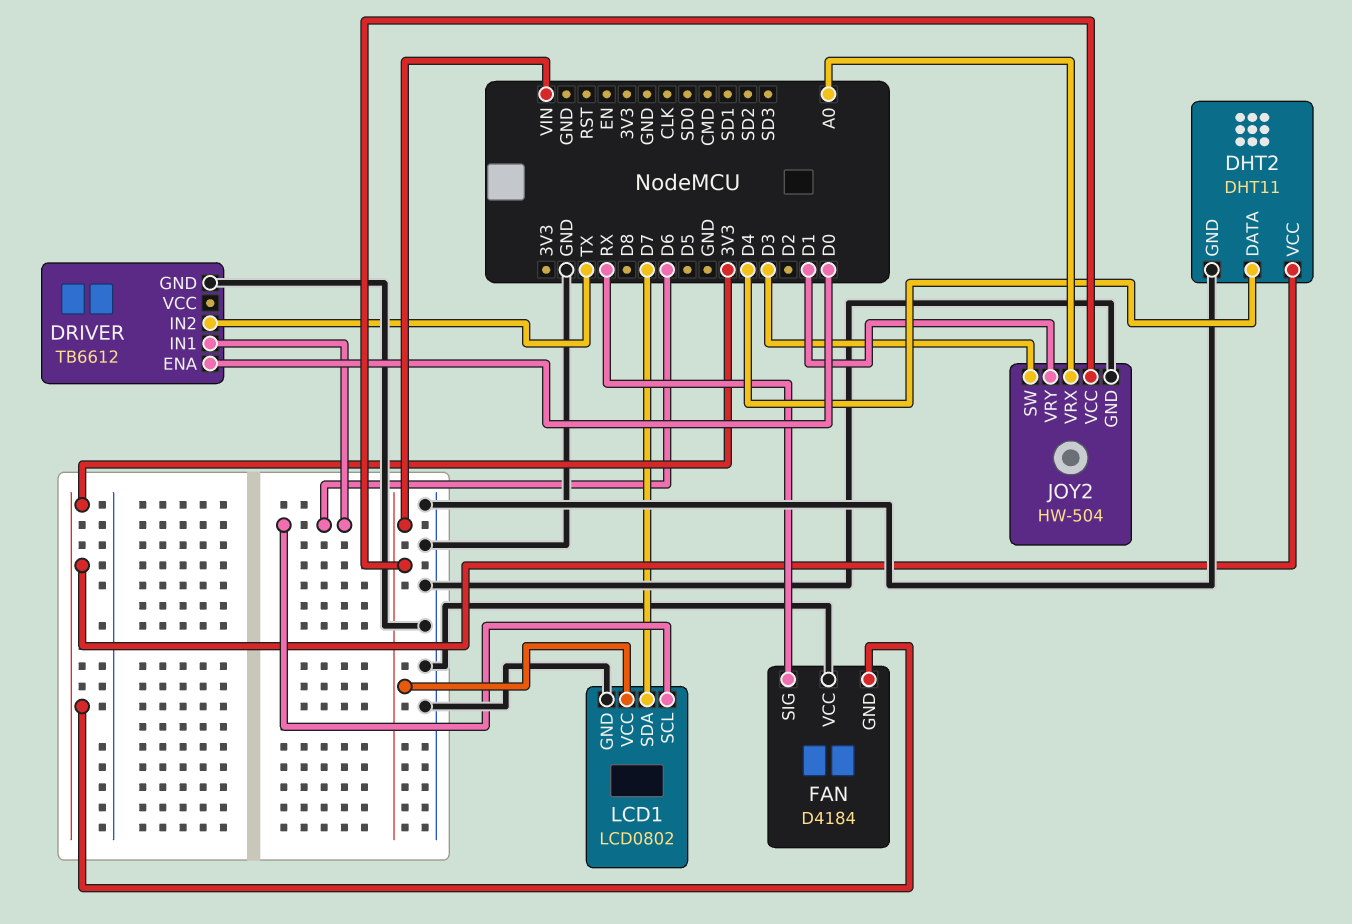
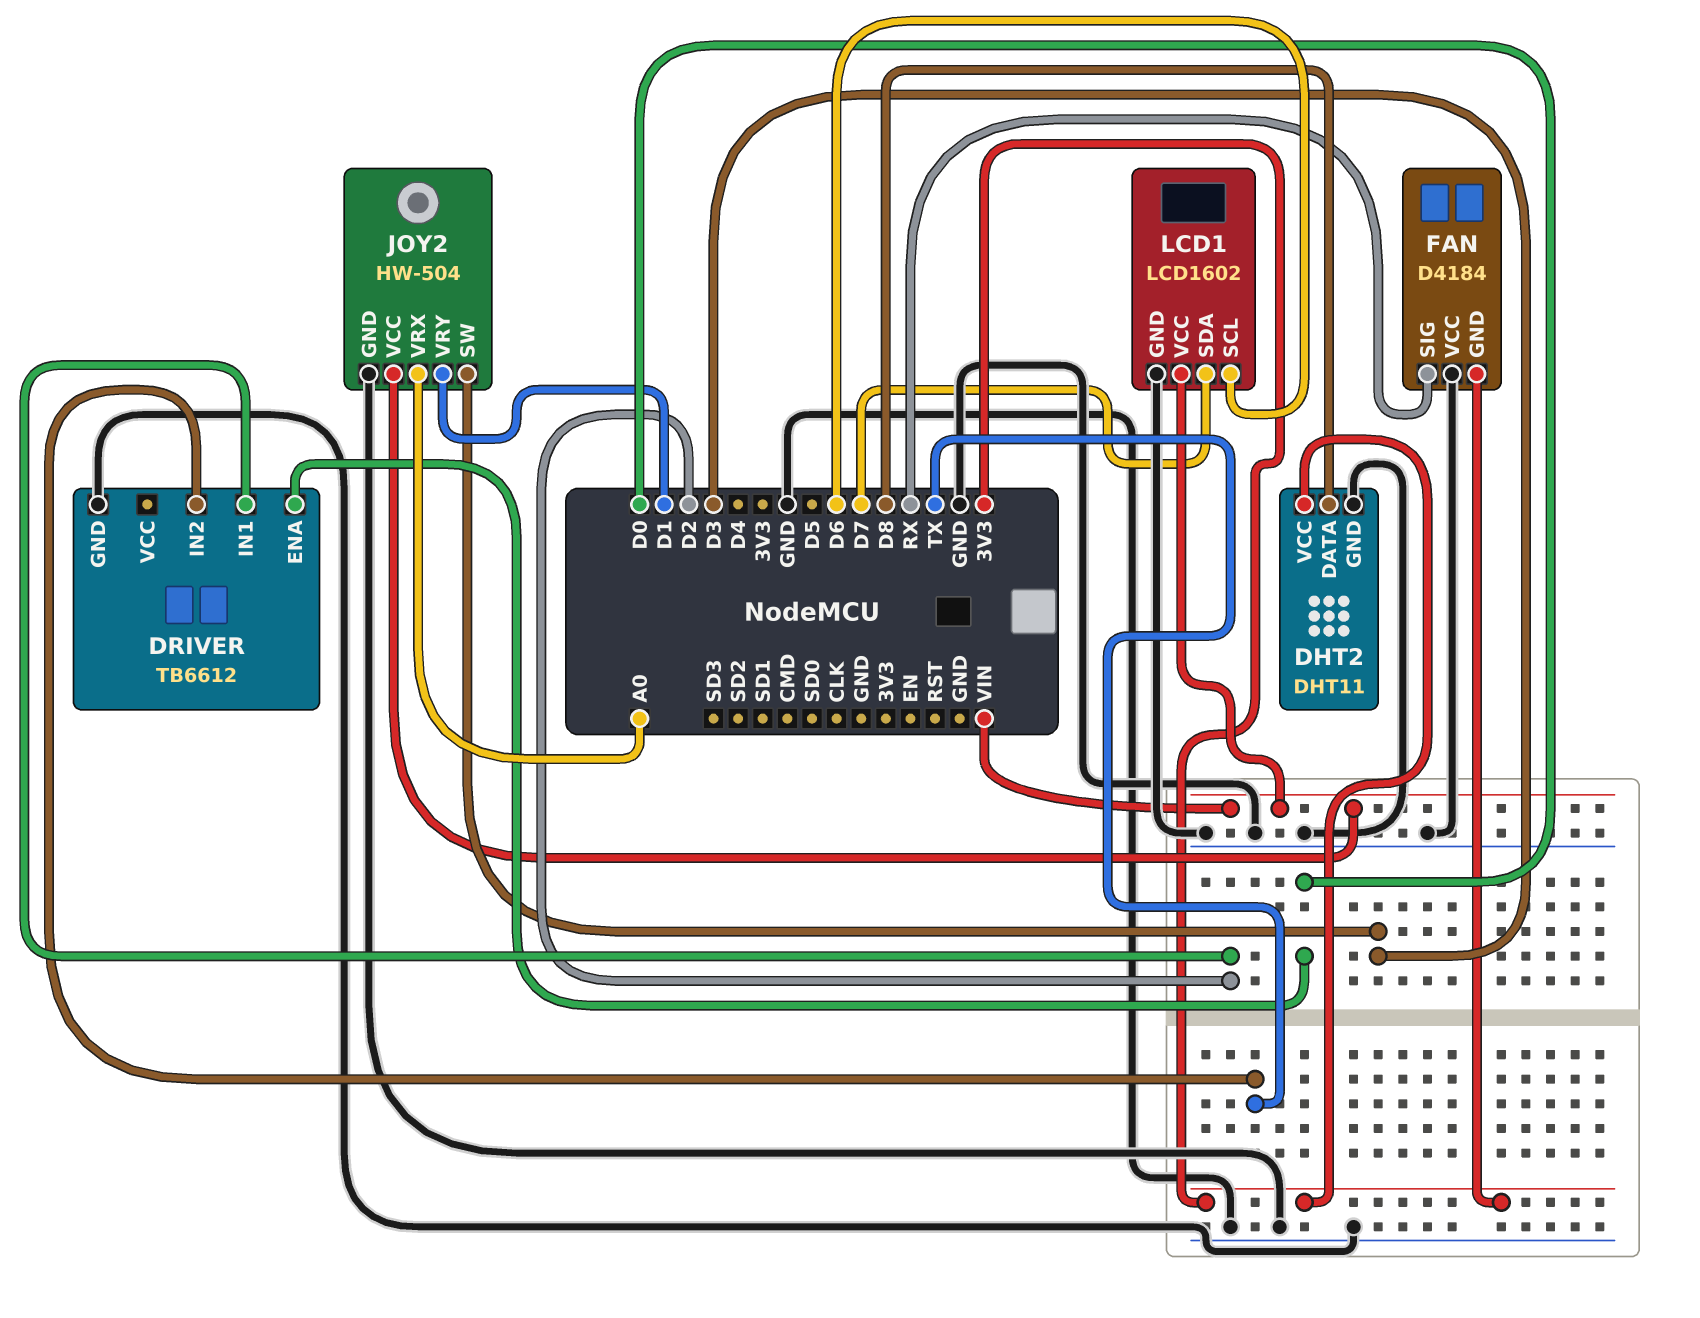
DHT2 pin DATA: D4 -> D8
DRIVER pin IN1: D6 -> D2
LCD1: LCD0802 -> LCD1602

